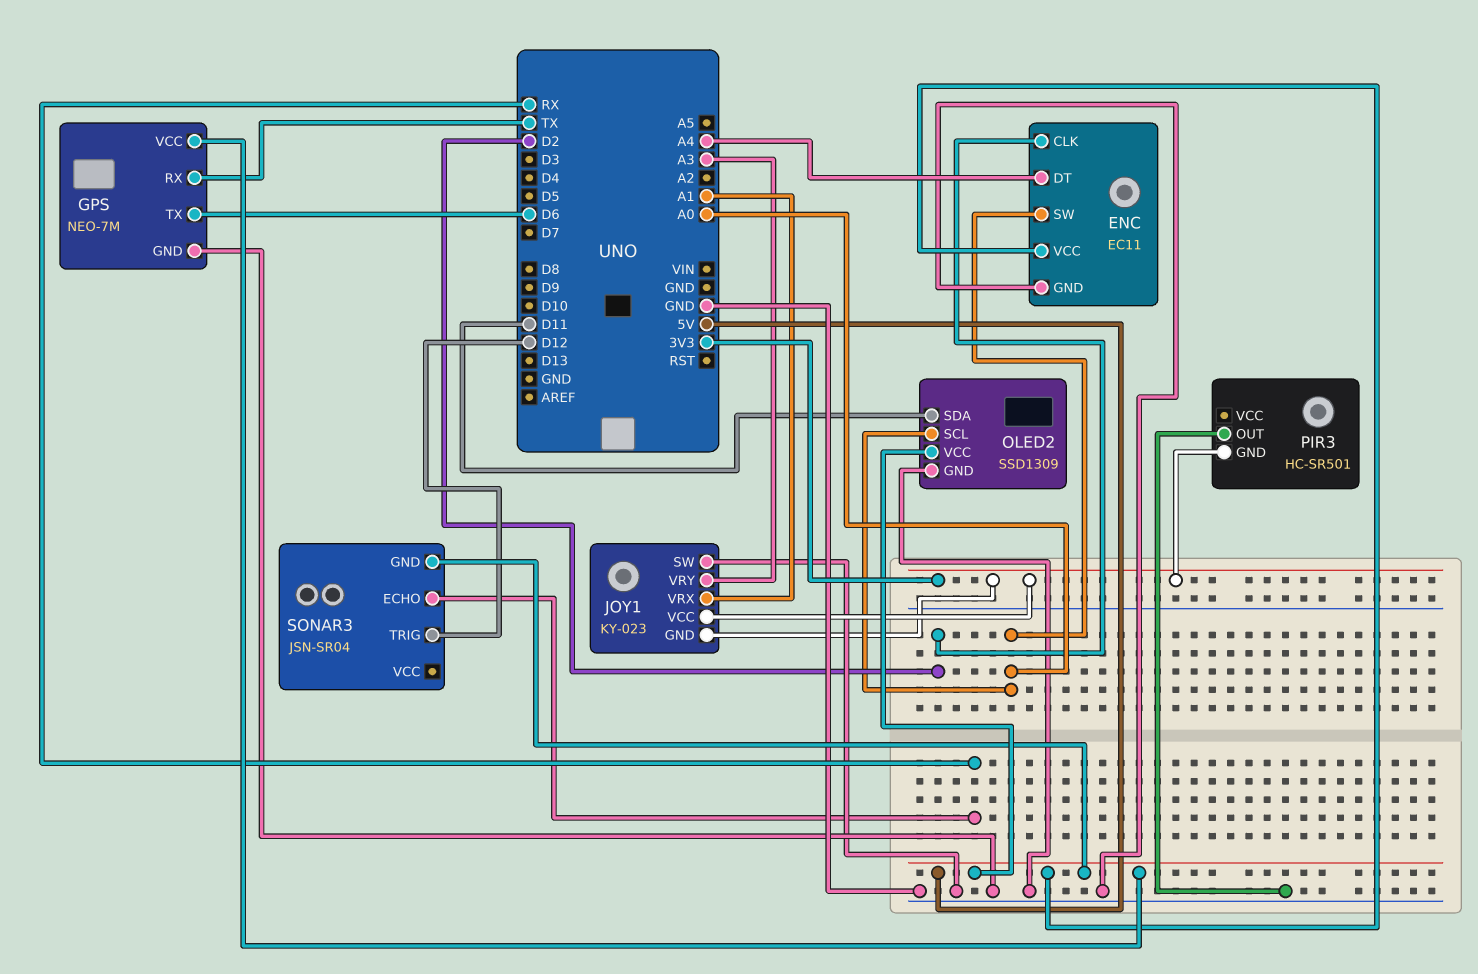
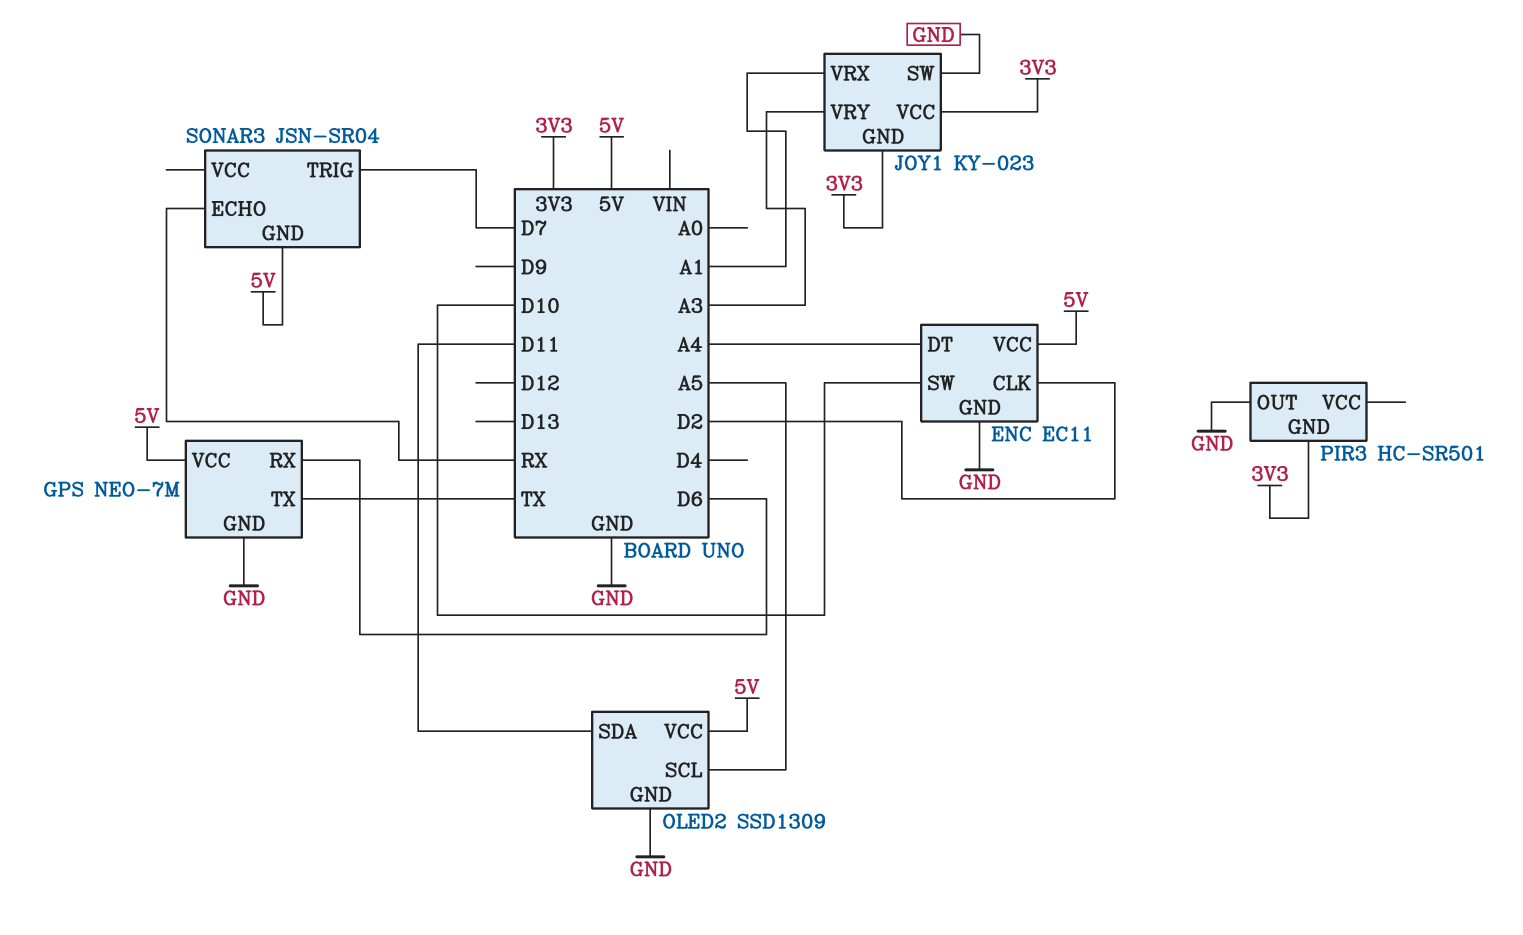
ENC pin SW: A0 -> D10
GPS pin RX: TX -> D6
GPS pin TX: D6 -> TX
OLED2 pin SCL: A0 -> A5
SONAR3 pin TRIG: D12 -> D7

